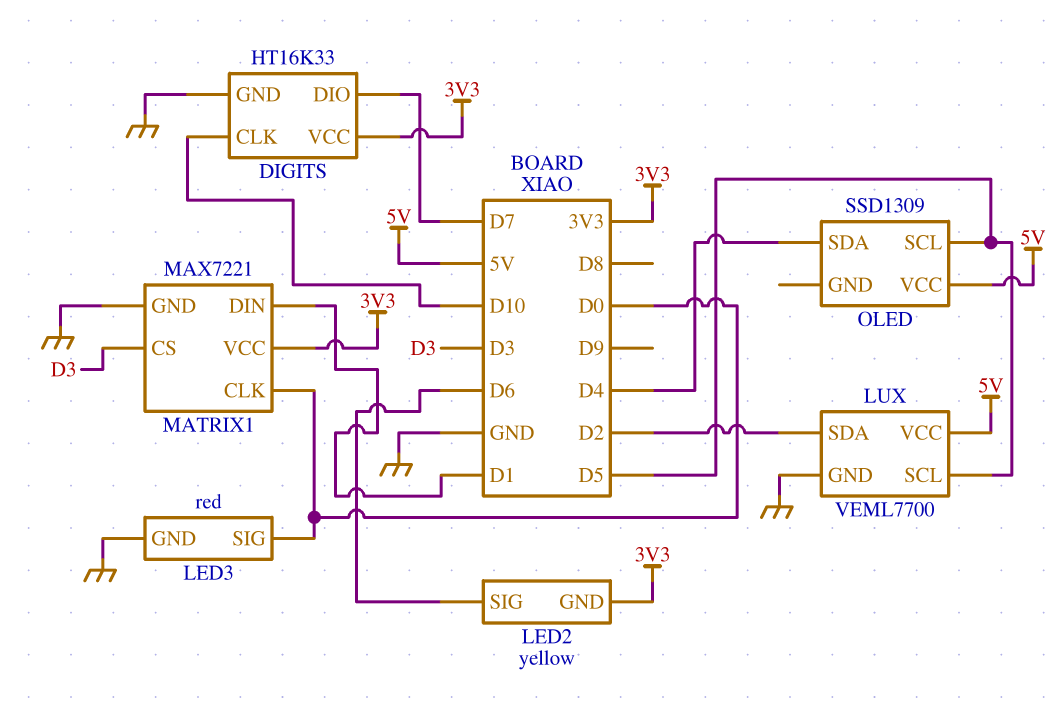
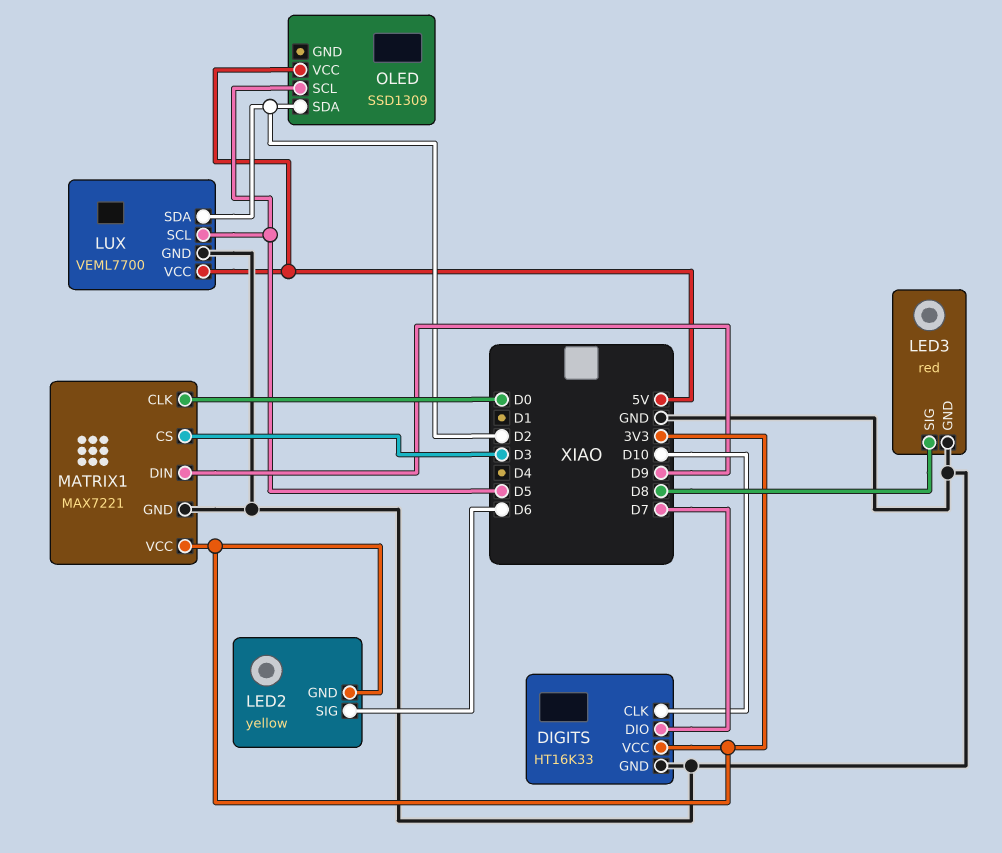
LED3 pin SIG: D0 -> D8
MATRIX1 pin DIN: D1 -> D9
OLED pin SDA: D4 -> D2

